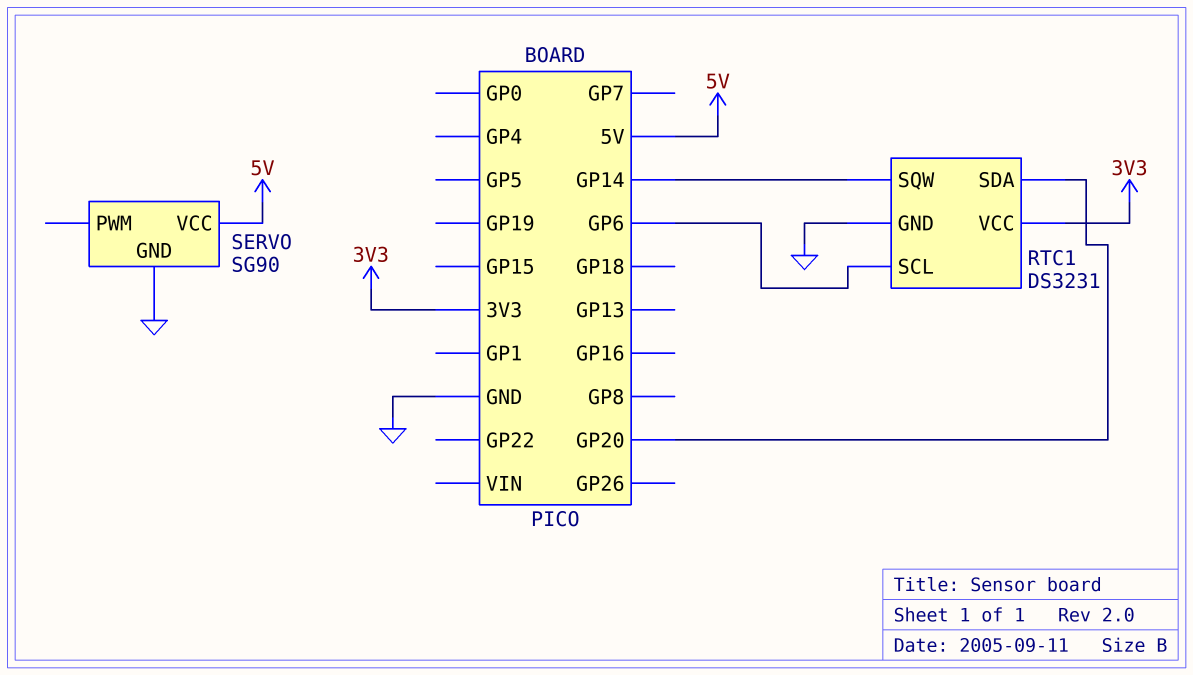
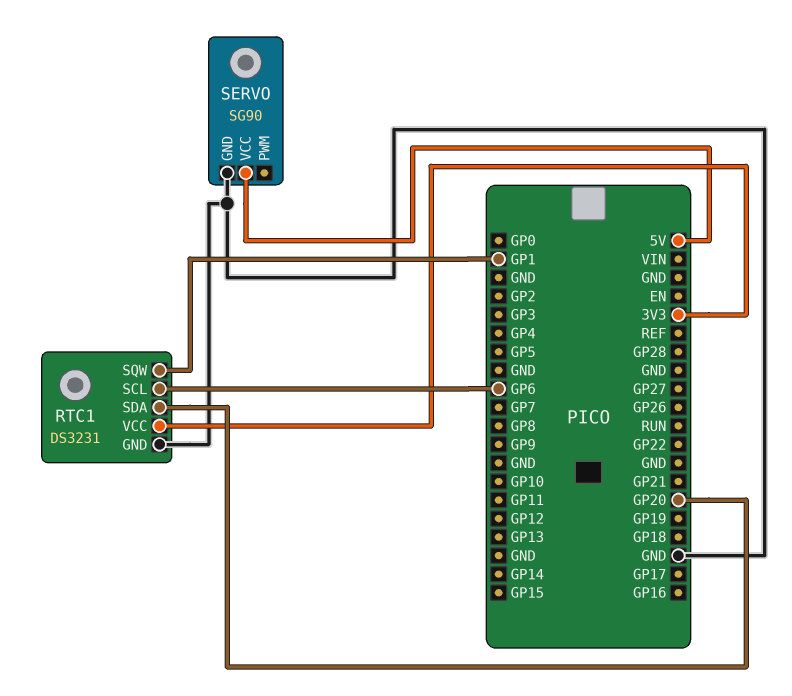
RTC1 pin SQW: GP14 -> GP1

